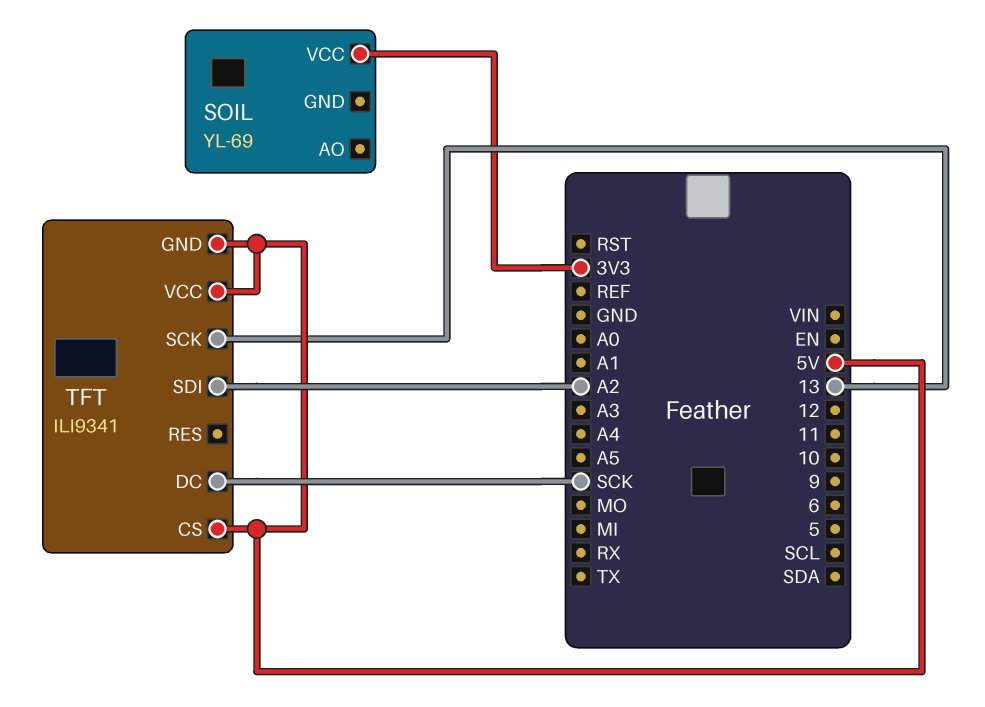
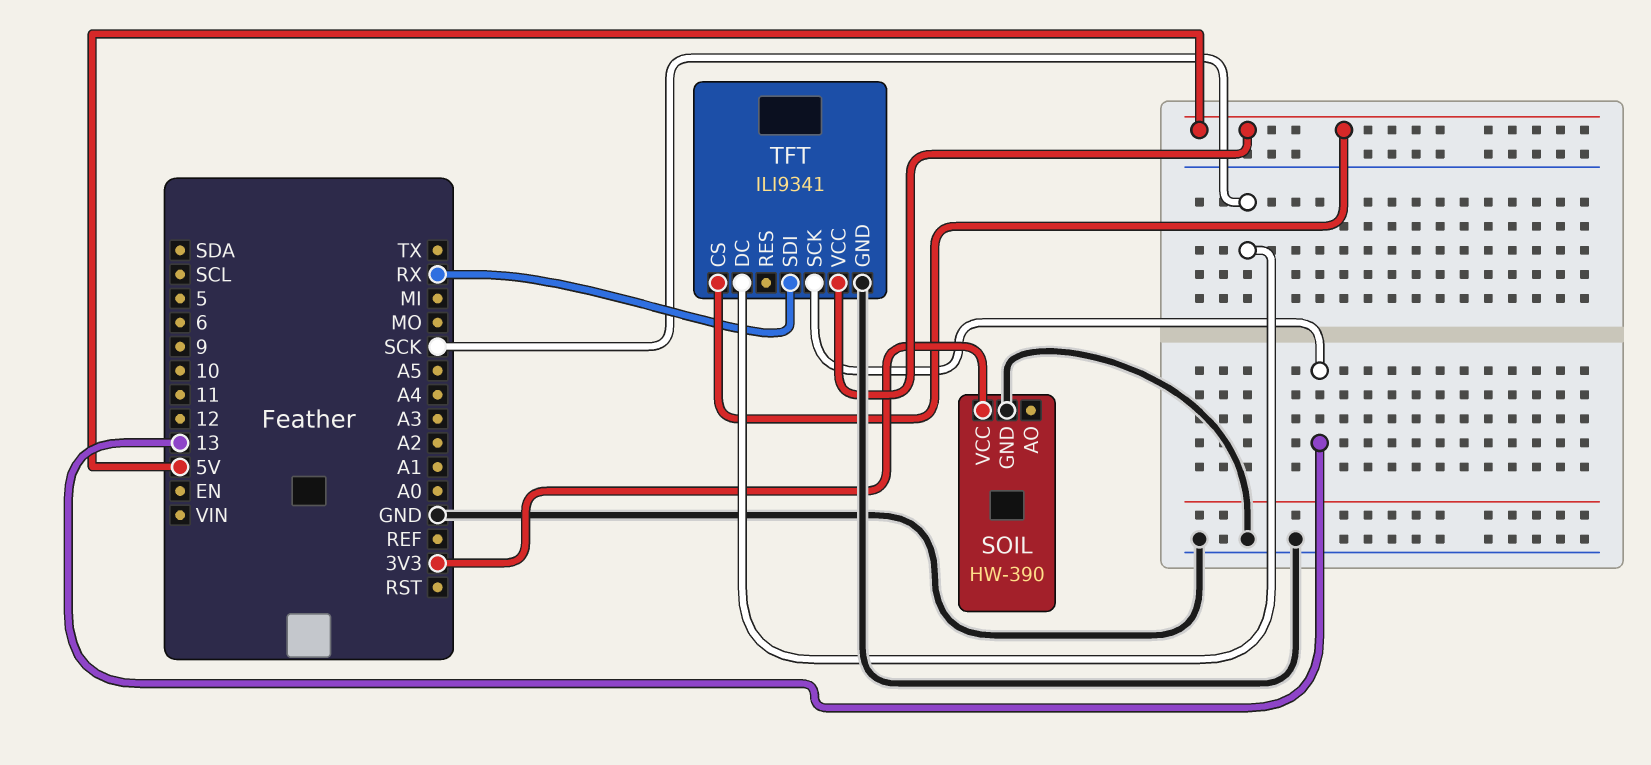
SOIL: YL-69 -> HW-390
SOIL pin GND: none -> GND
TFT pin GND: 5V -> GND
TFT pin SDI: A2 -> RX

